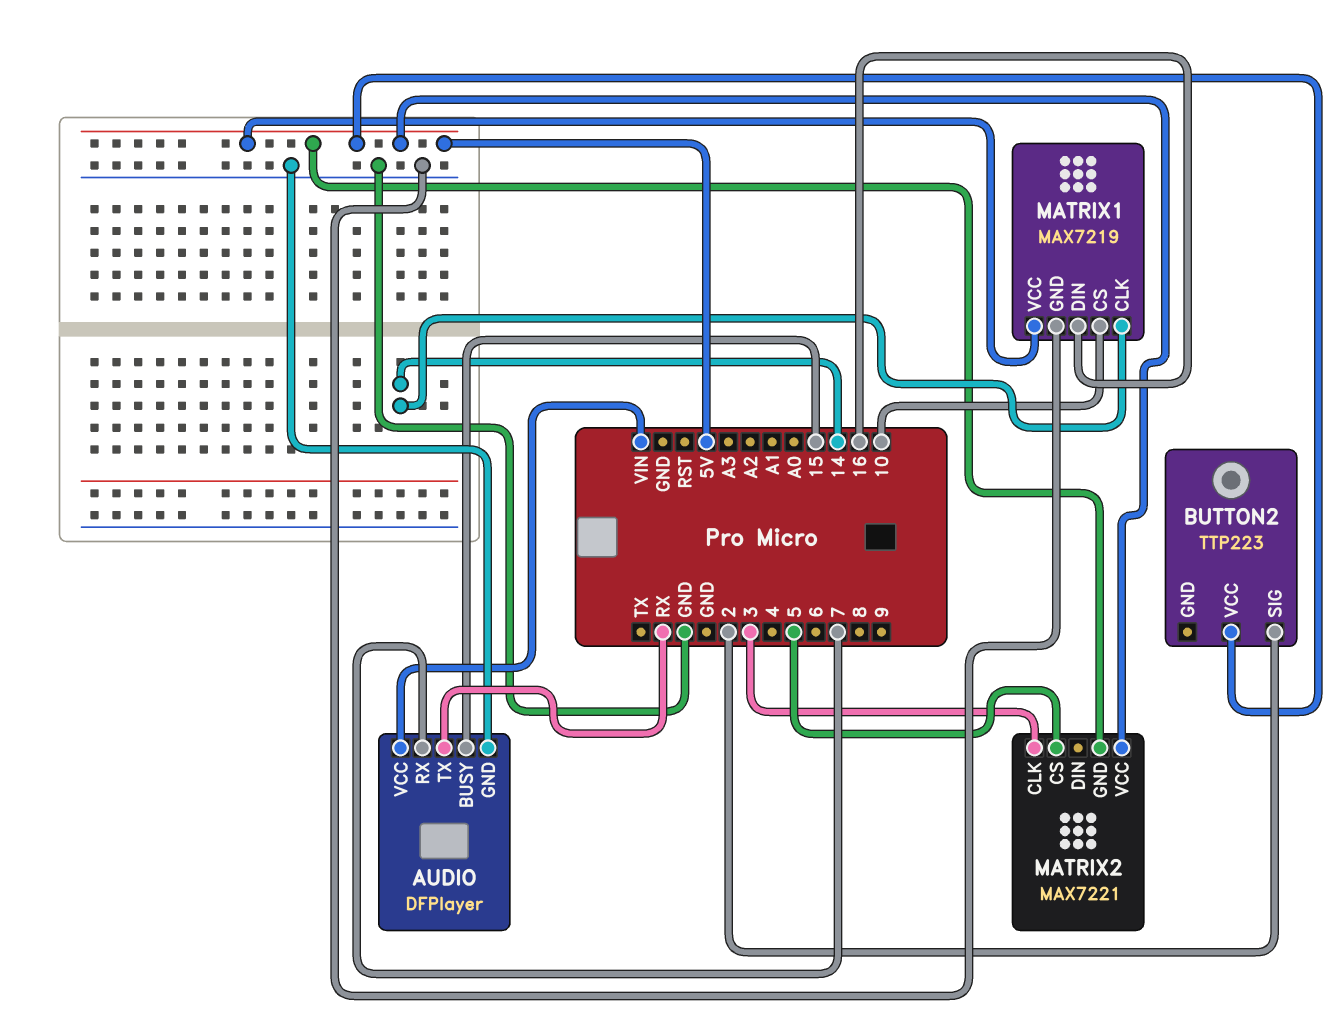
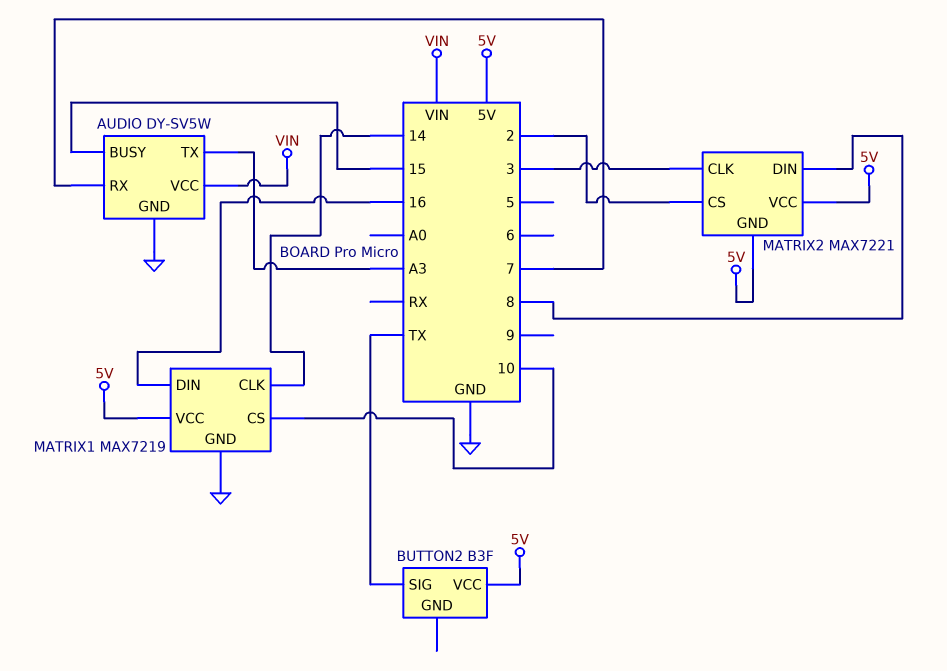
AUDIO: DFPlayer -> DY-SV5W
AUDIO pin TX: RX -> A3
BUTTON2: TTP223 -> B3F
BUTTON2 pin SIG: 2 -> TX
MATRIX2 pin CS: 5 -> 2
MATRIX2 pin DIN: none -> 8

